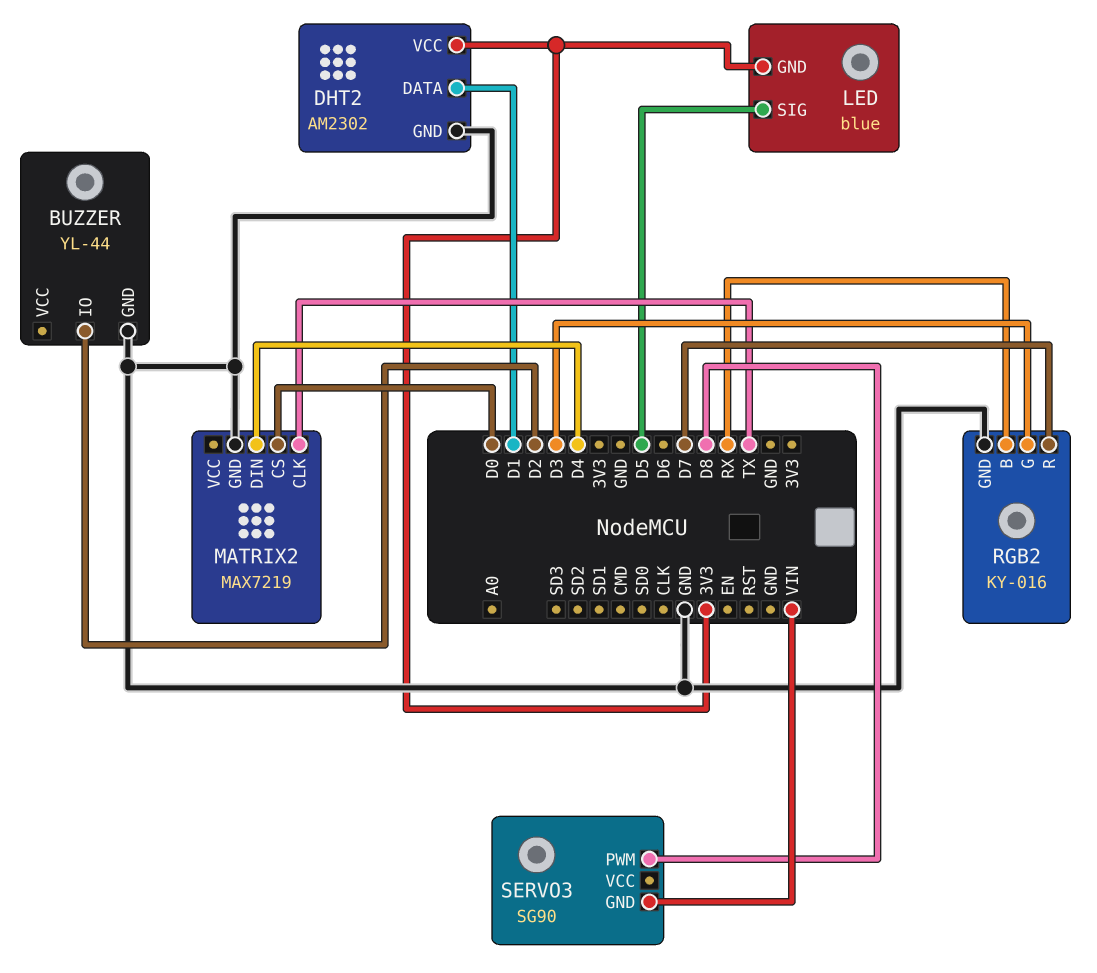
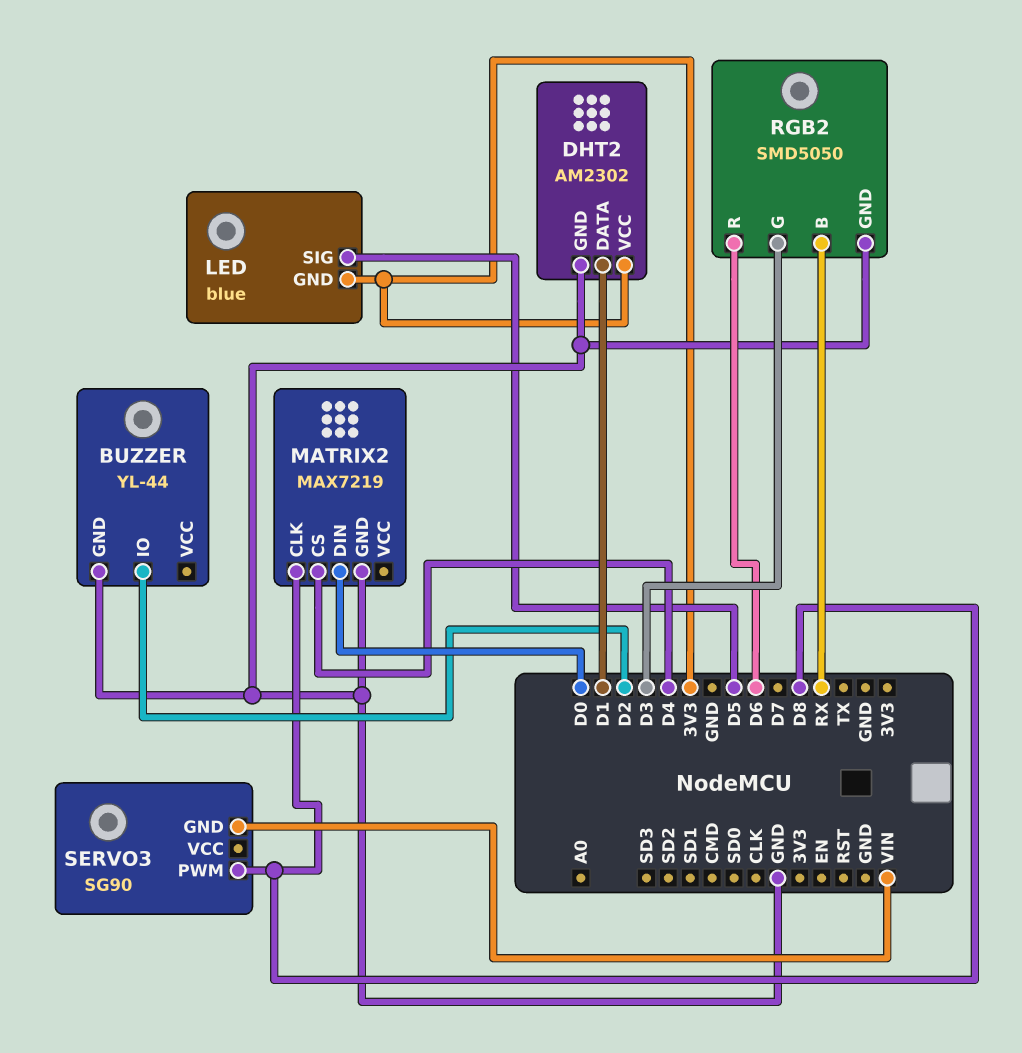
MATRIX2 pin CLK: TX -> D8
MATRIX2 pin CS: D0 -> D4
MATRIX2 pin DIN: D4 -> D0
RGB2: KY-016 -> SMD5050
RGB2 pin R: D7 -> D6

